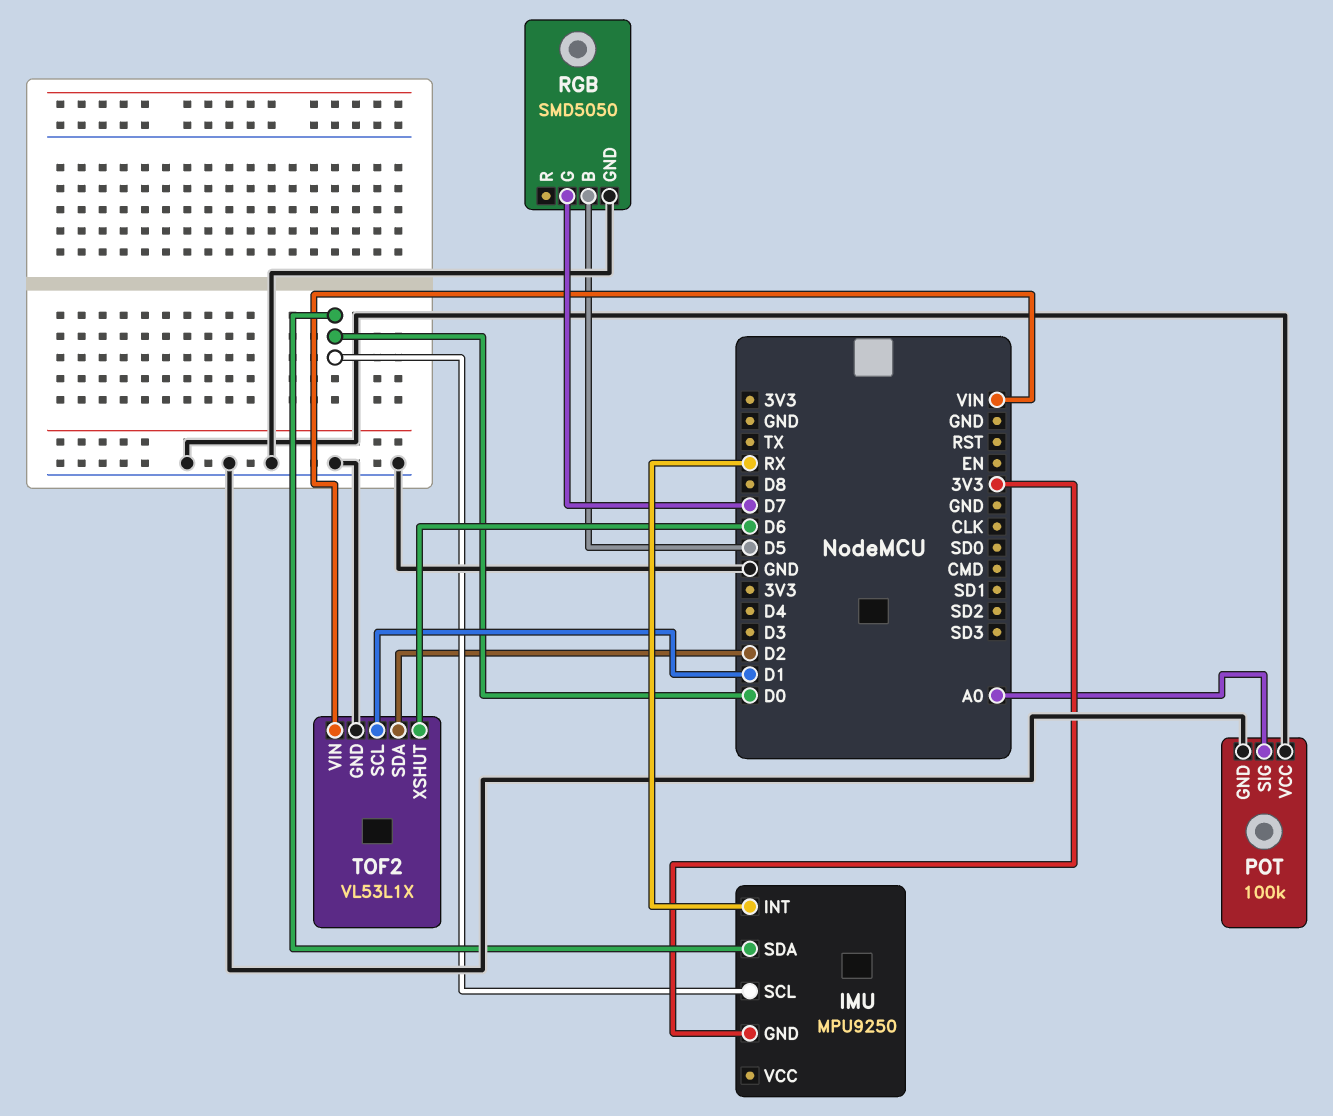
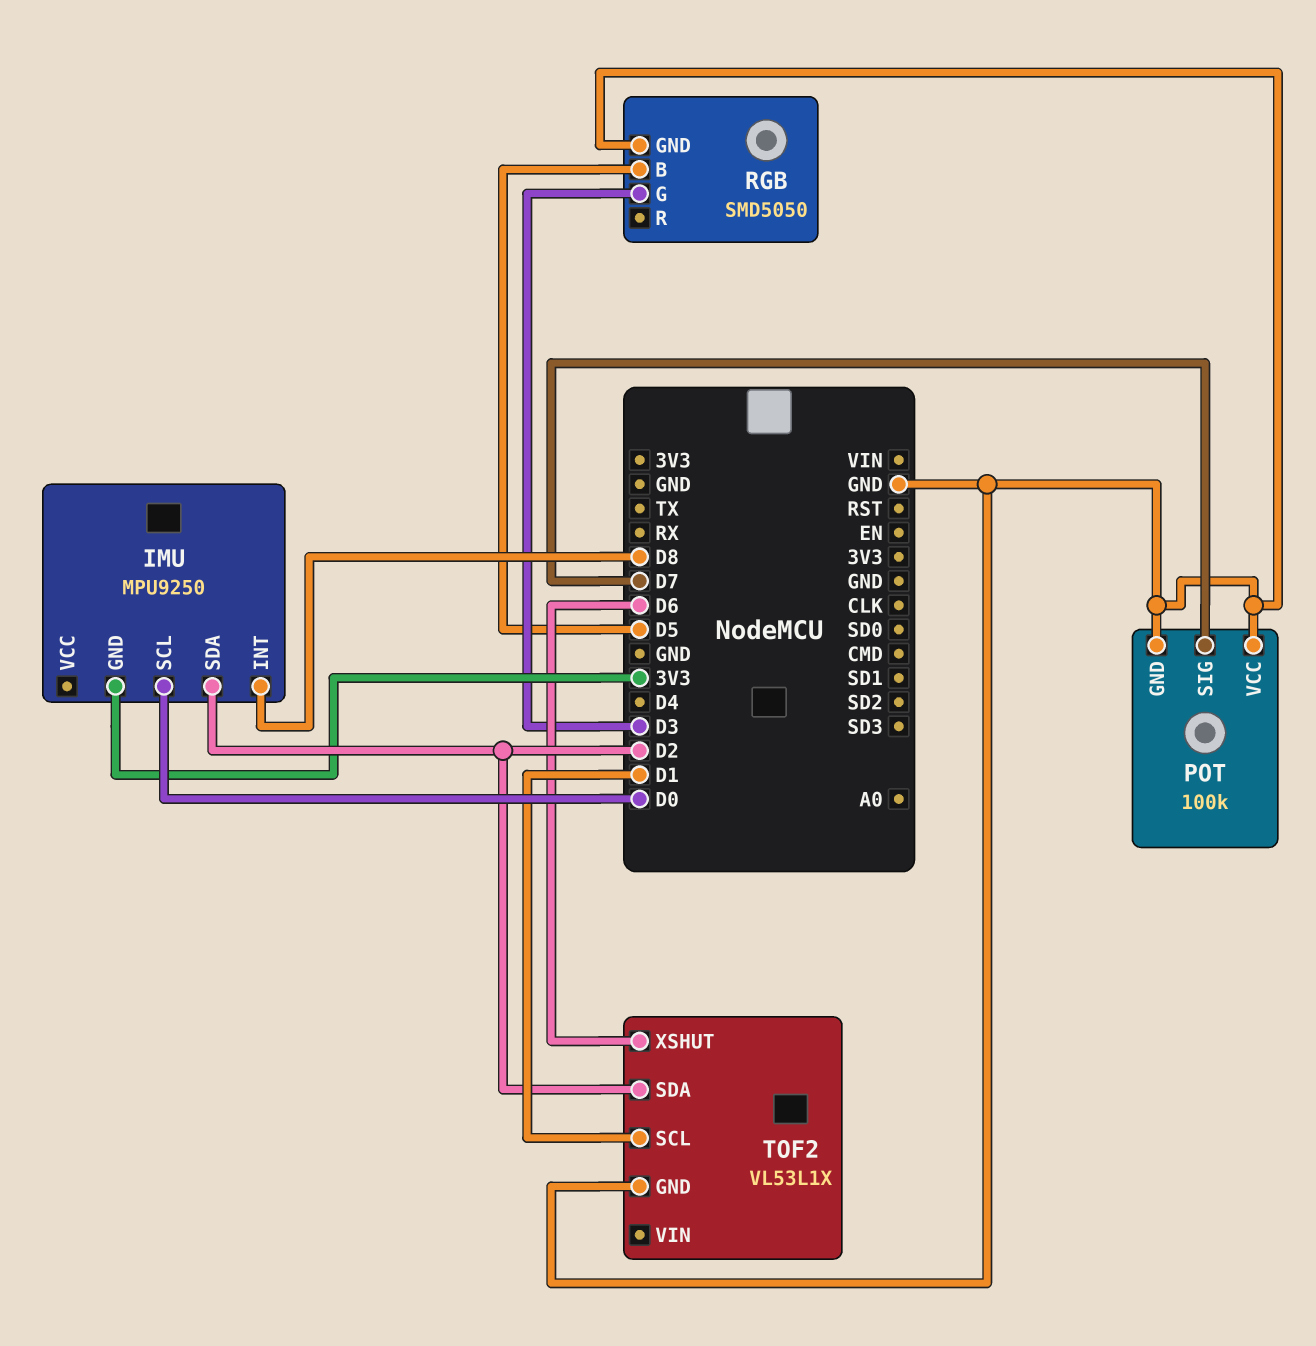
IMU pin INT: RX -> D8
IMU pin SDA: D0 -> D2
POT pin SIG: A0 -> D7
RGB pin G: D7 -> D3
TOF2 pin VIN: VIN -> none

